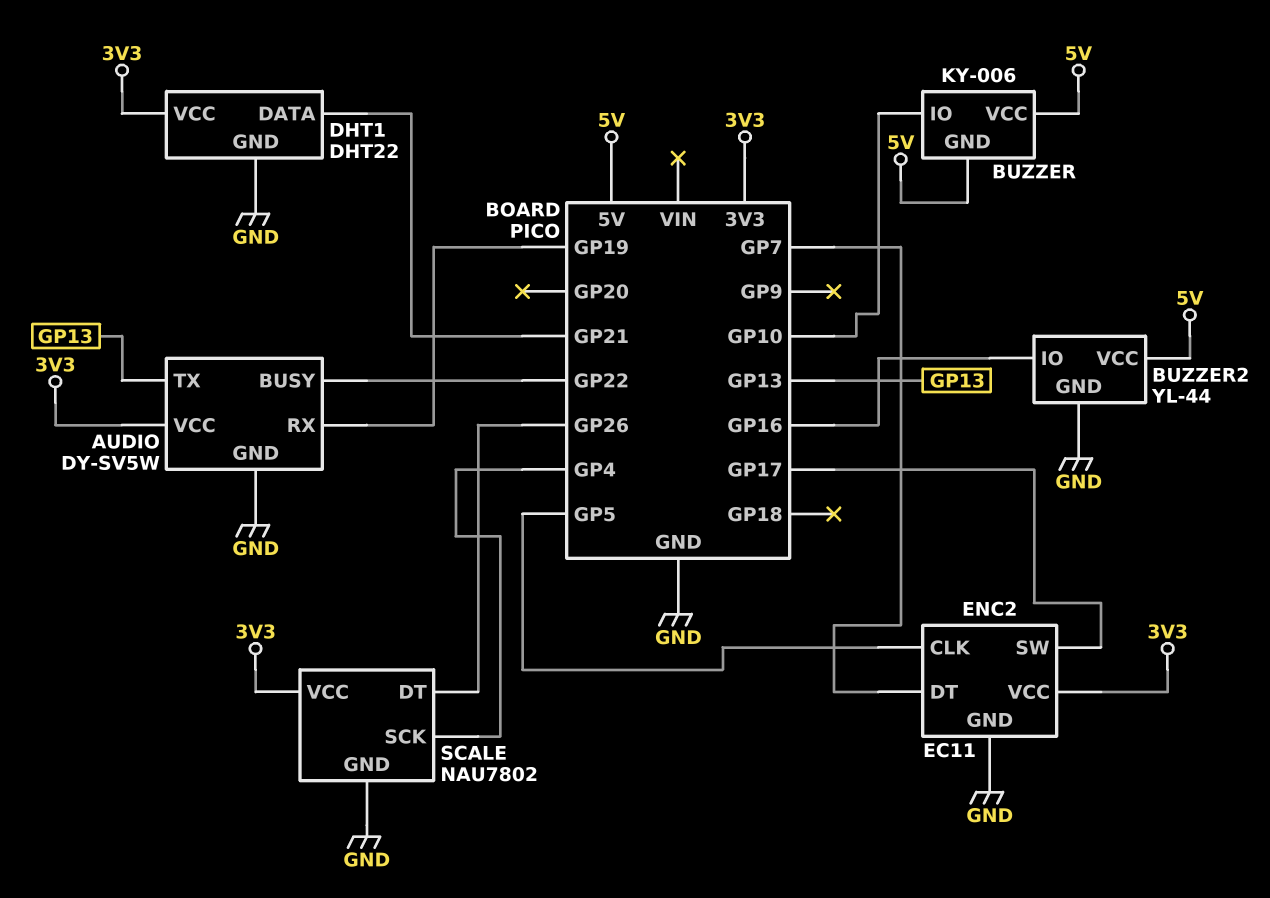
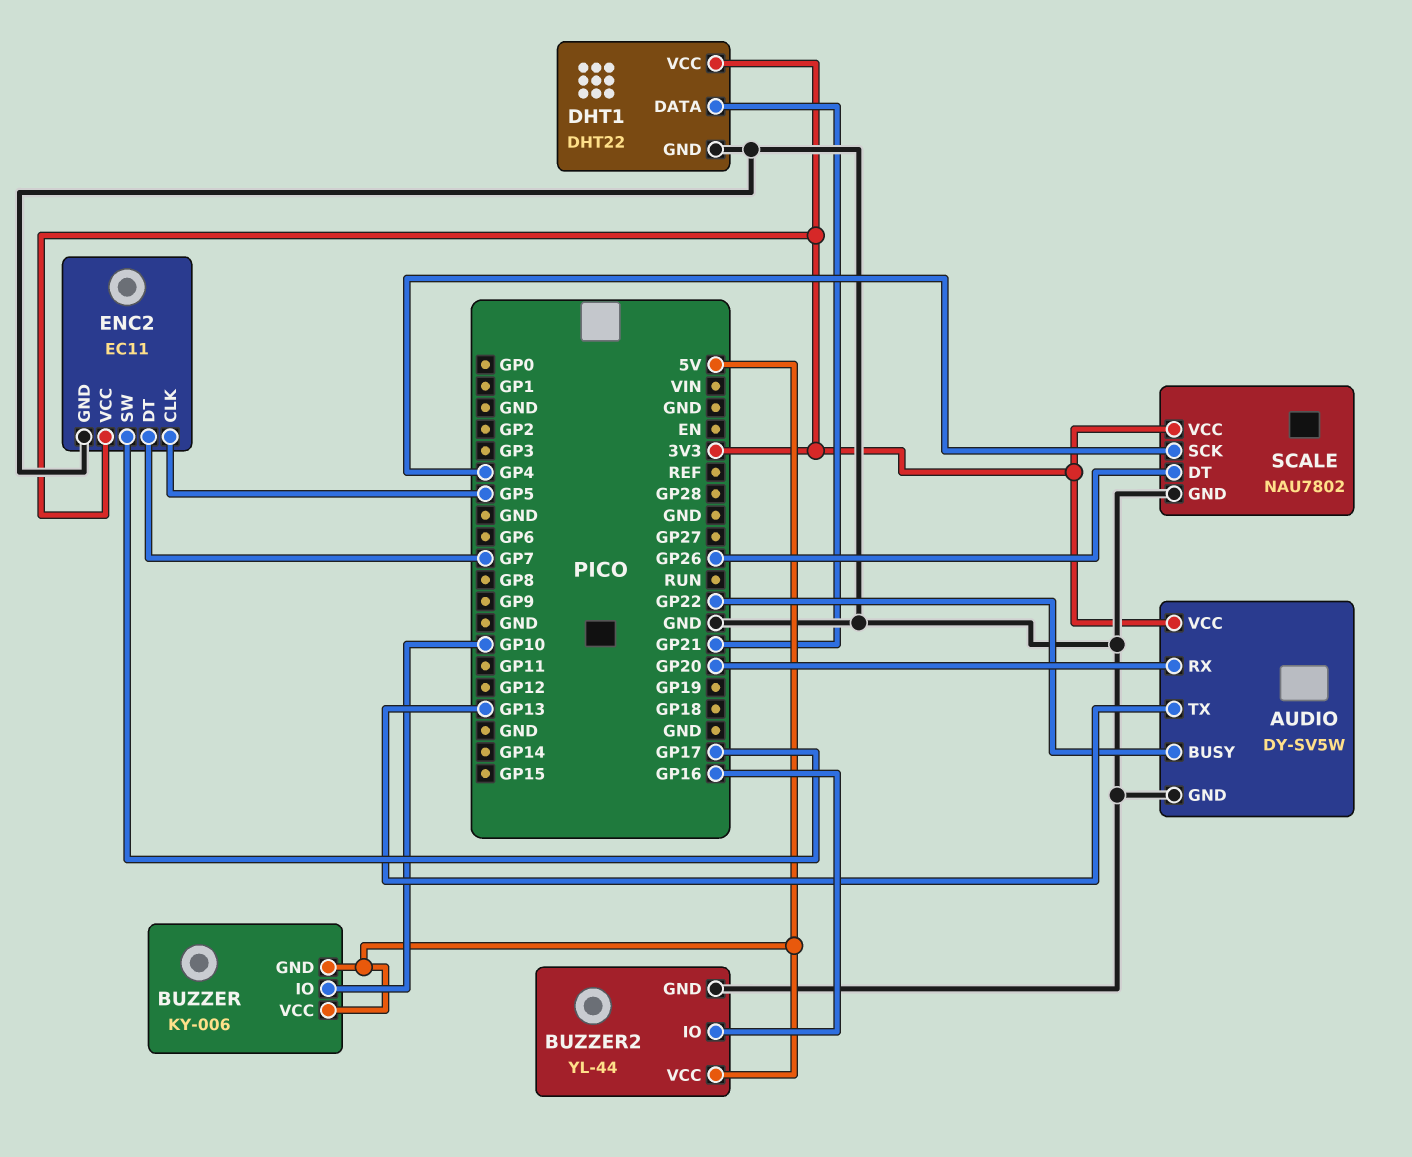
AUDIO pin RX: GP19 -> GP20

